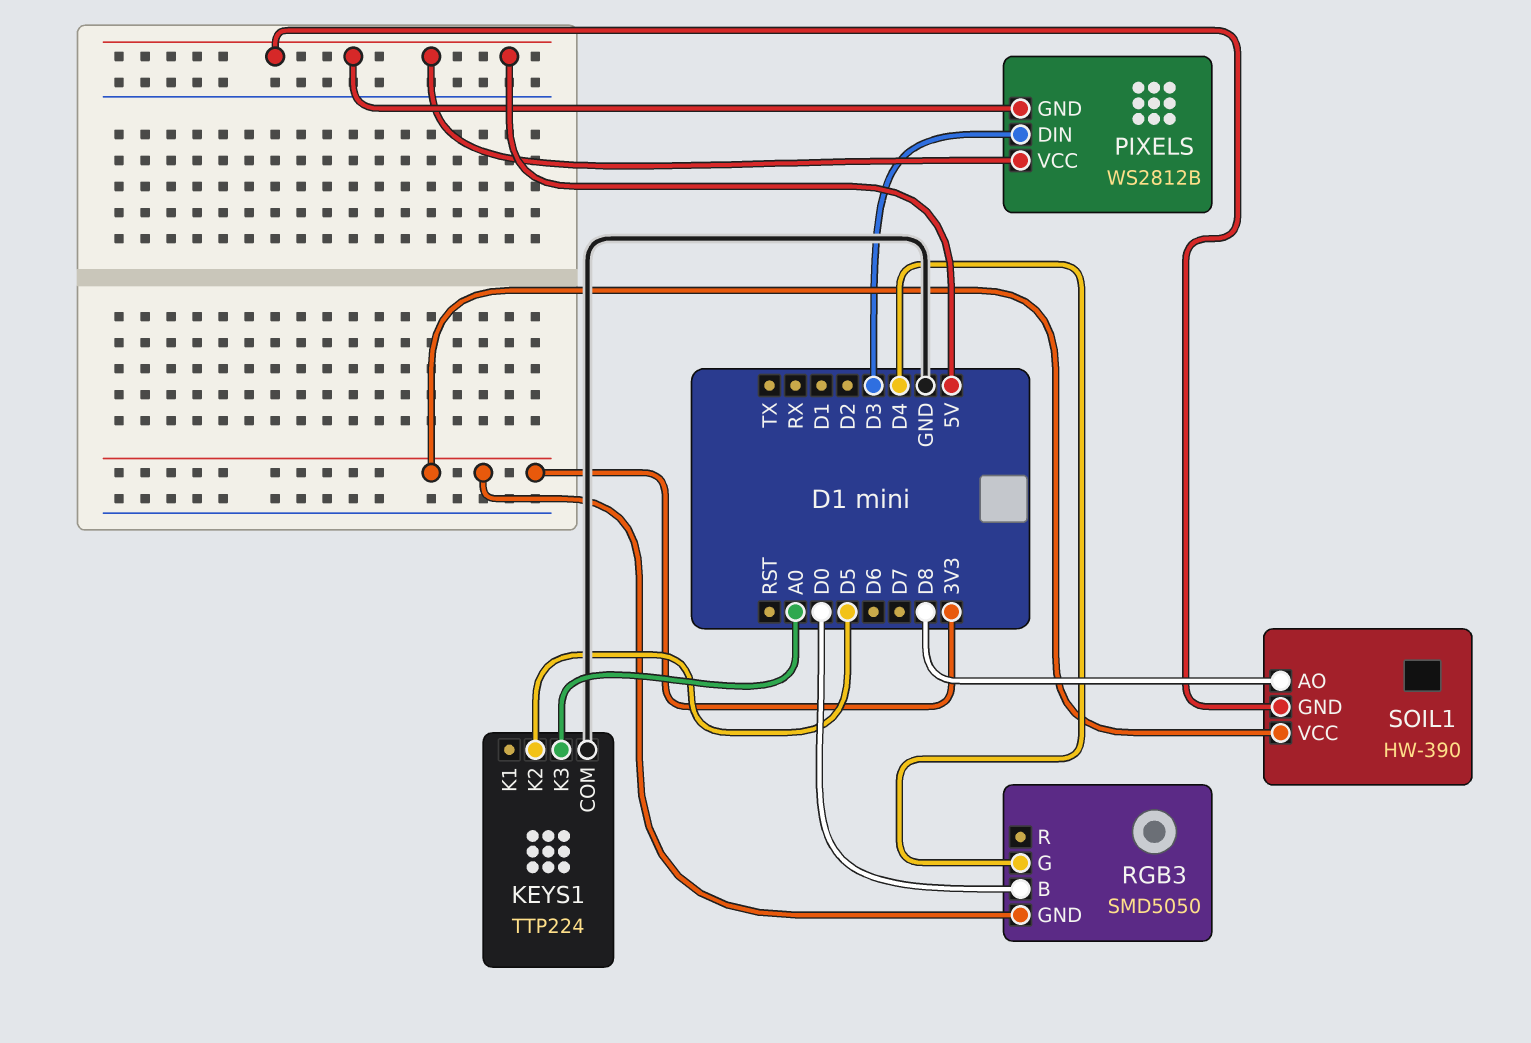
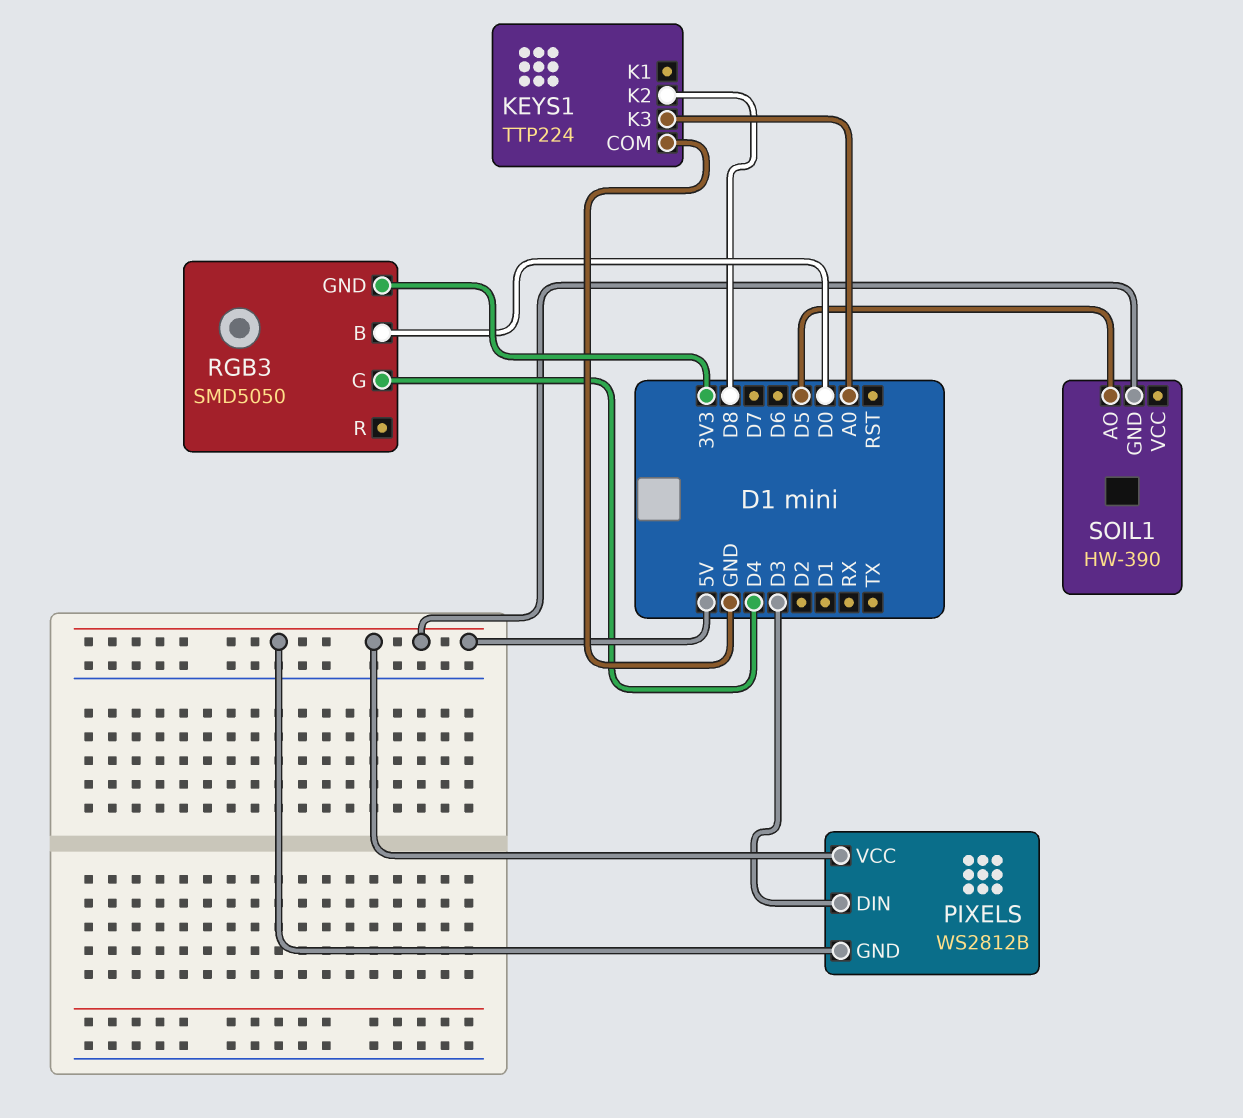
KEYS1 pin K2: D5 -> D8
SOIL1 pin AO: D8 -> D5
SOIL1 pin VCC: 3V3 -> none

